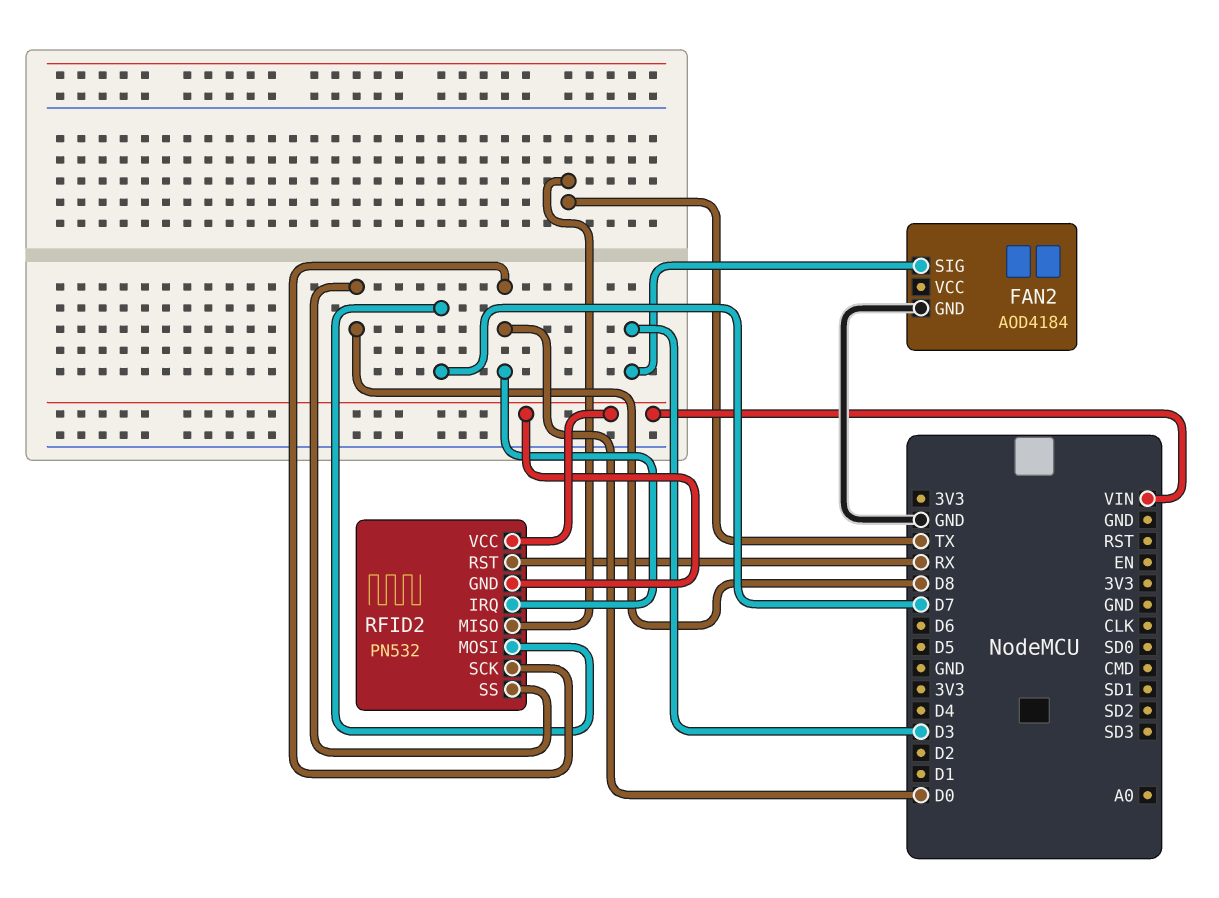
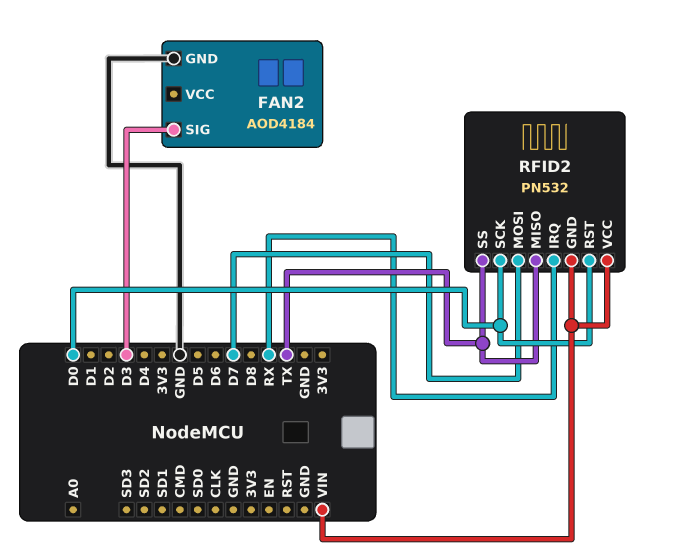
RFID2 pin IRQ: D0 -> RX
RFID2 pin RST: RX -> D0
RFID2 pin SS: D8 -> TX

